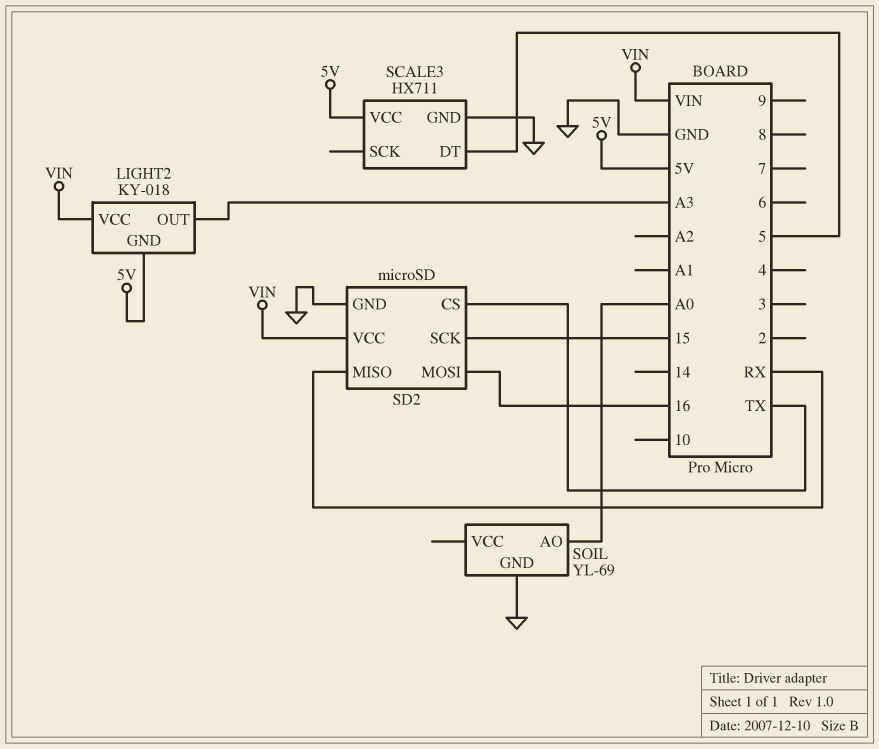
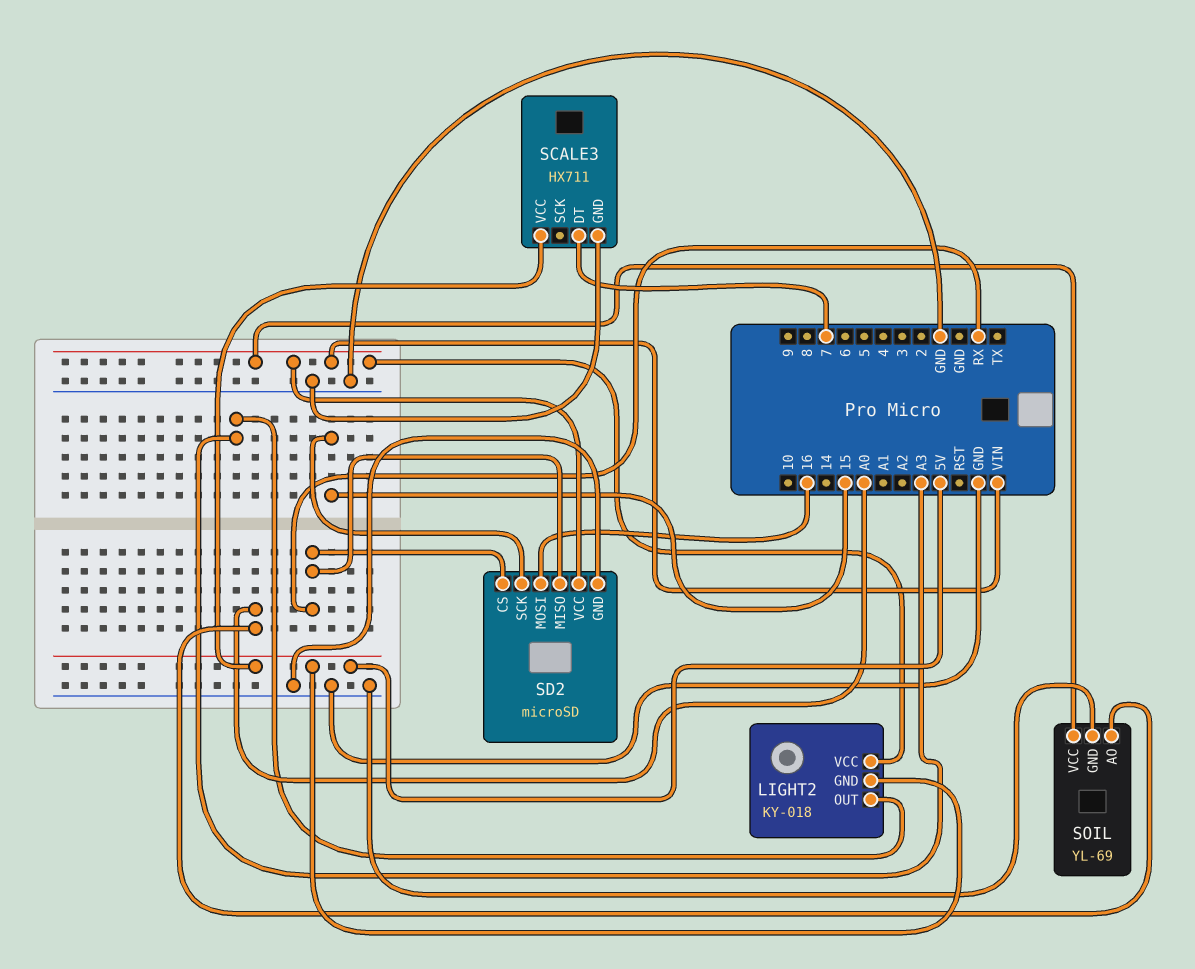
SCALE3 pin DT: 5 -> 7
SD2 pin CS: TX -> RX
SOIL pin VCC: none -> VIN

